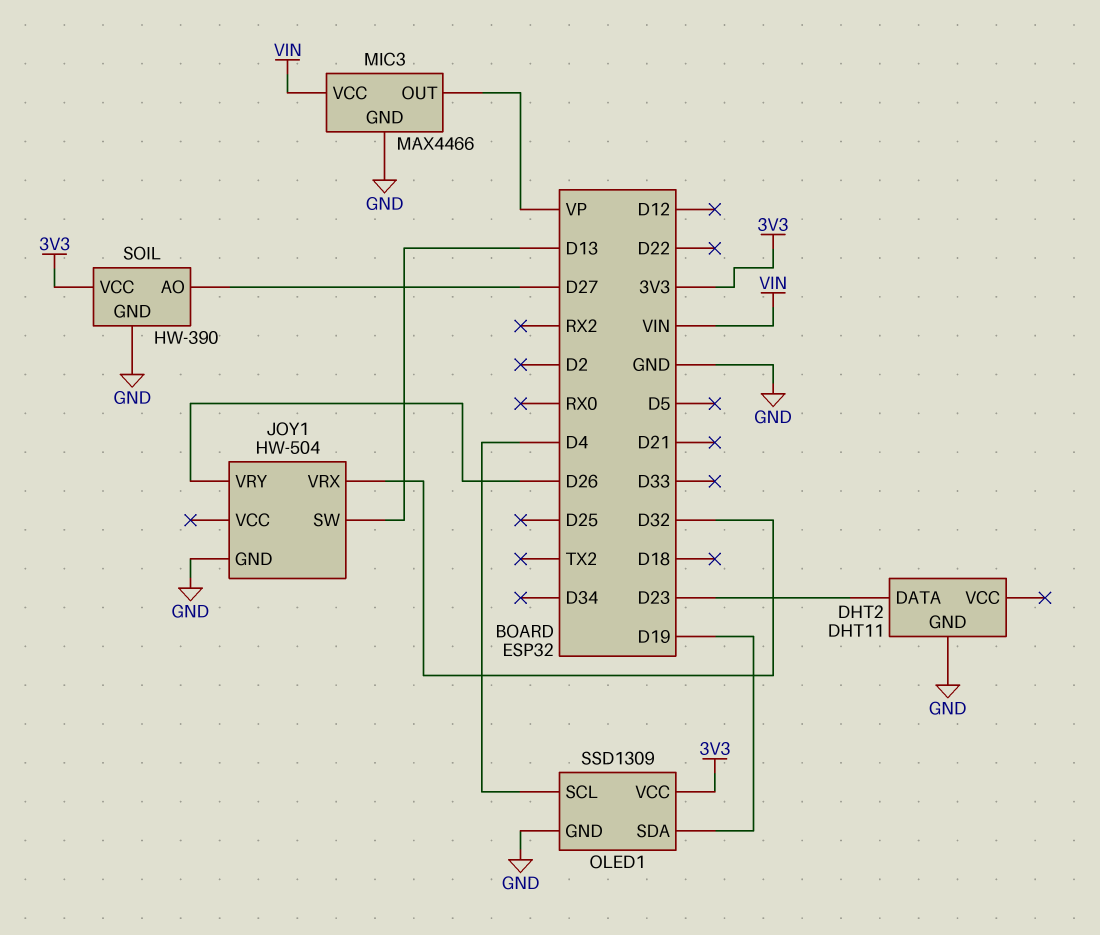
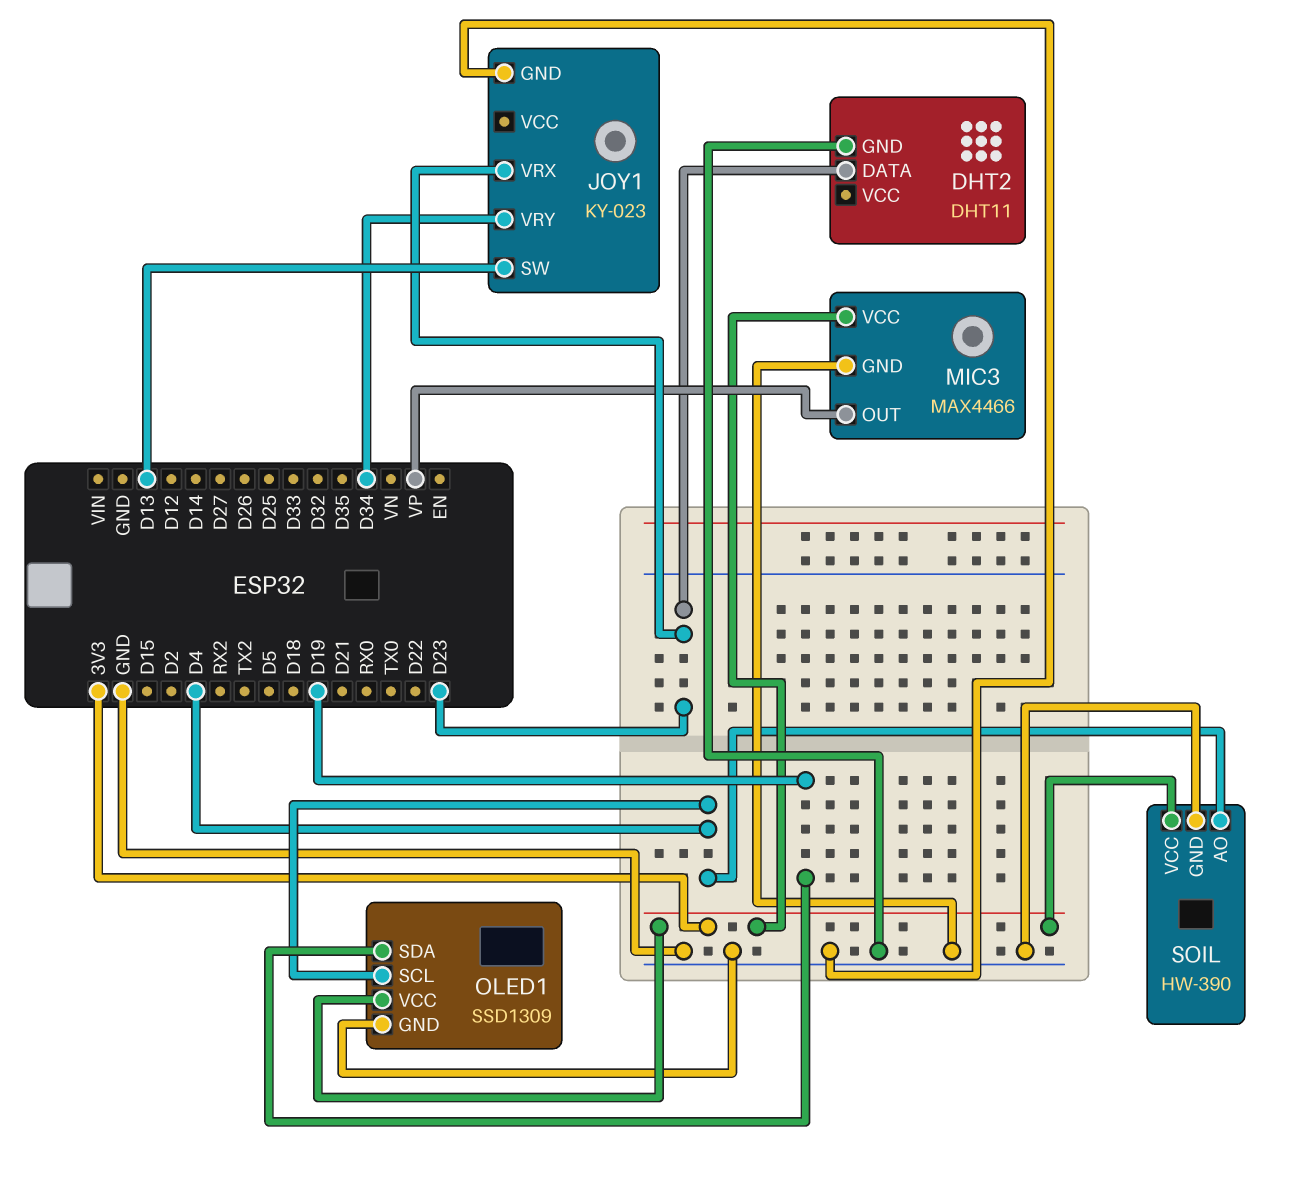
JOY1: HW-504 -> KY-023
JOY1 pin VRX: D32 -> D23
JOY1 pin VRY: D26 -> D34
MIC3 pin VCC: VIN -> 3V3
SOIL pin AO: D27 -> D4

